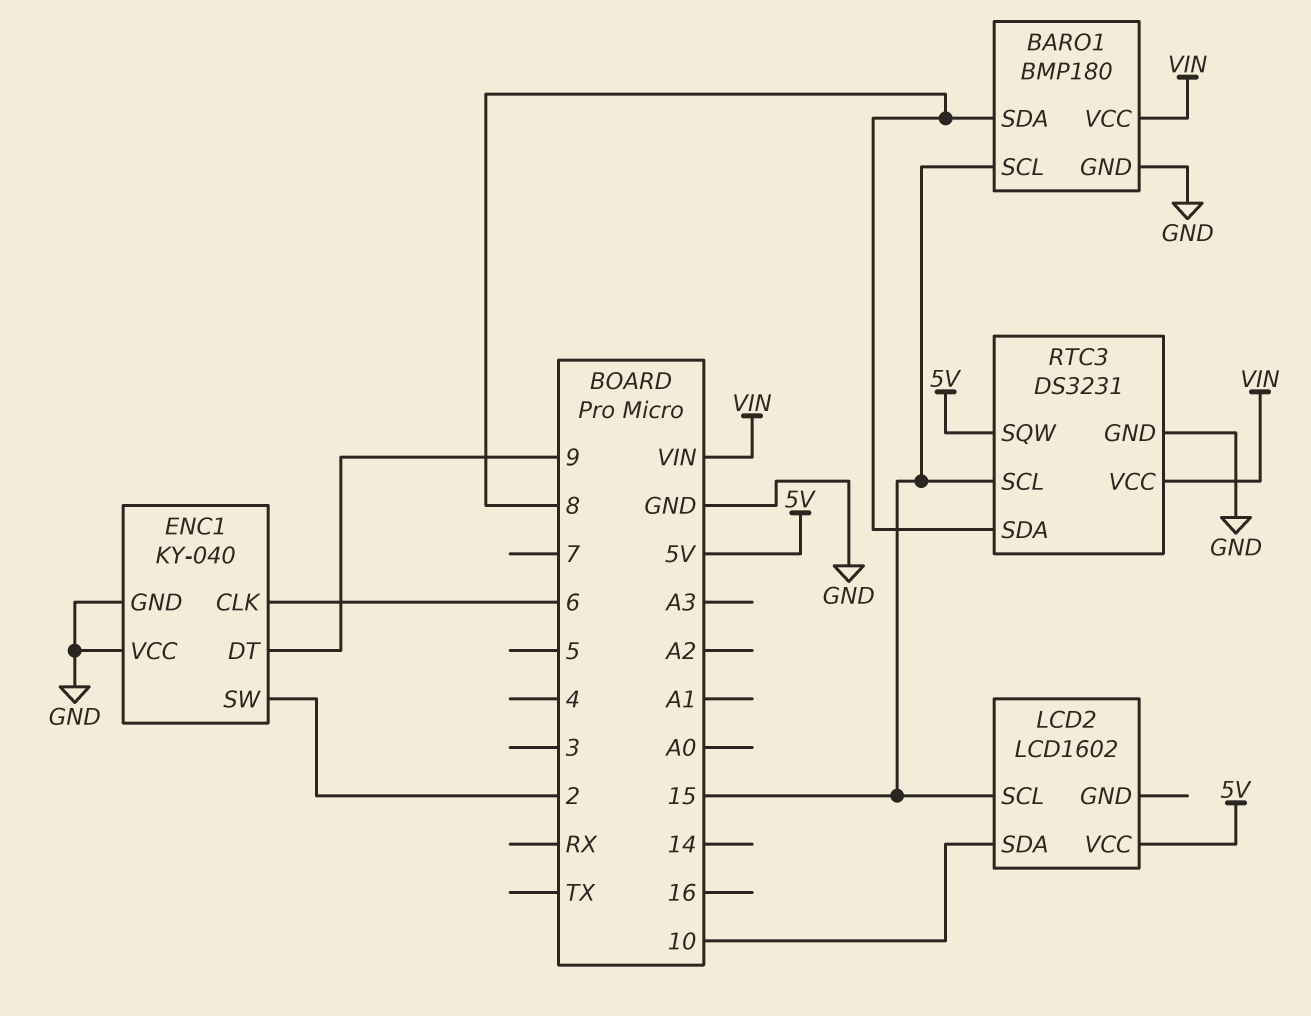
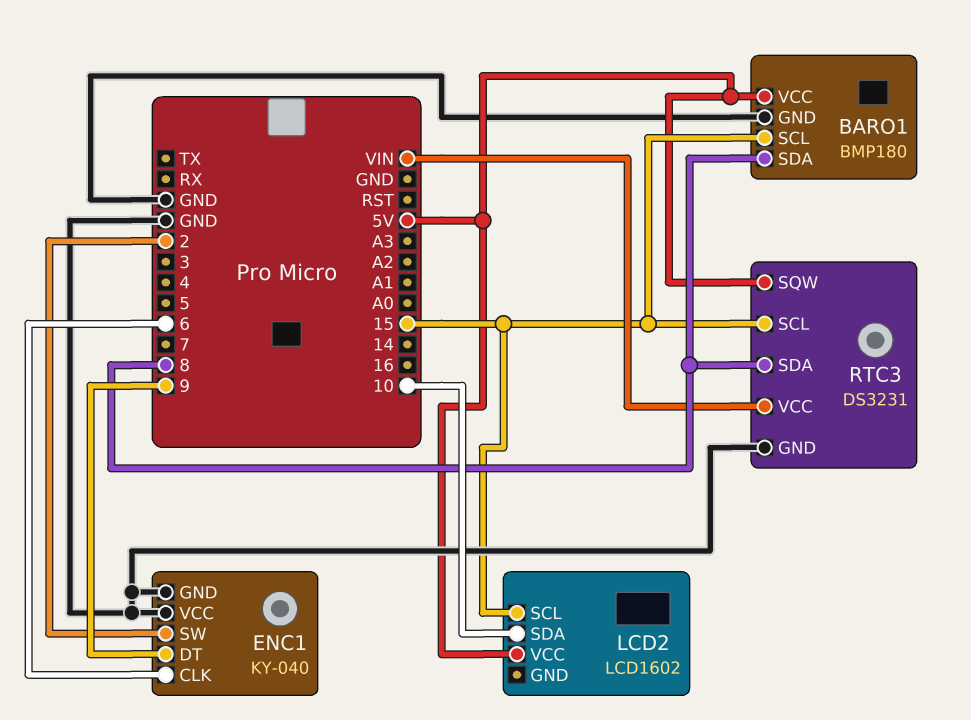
BARO1 pin VCC: VIN -> 5V

